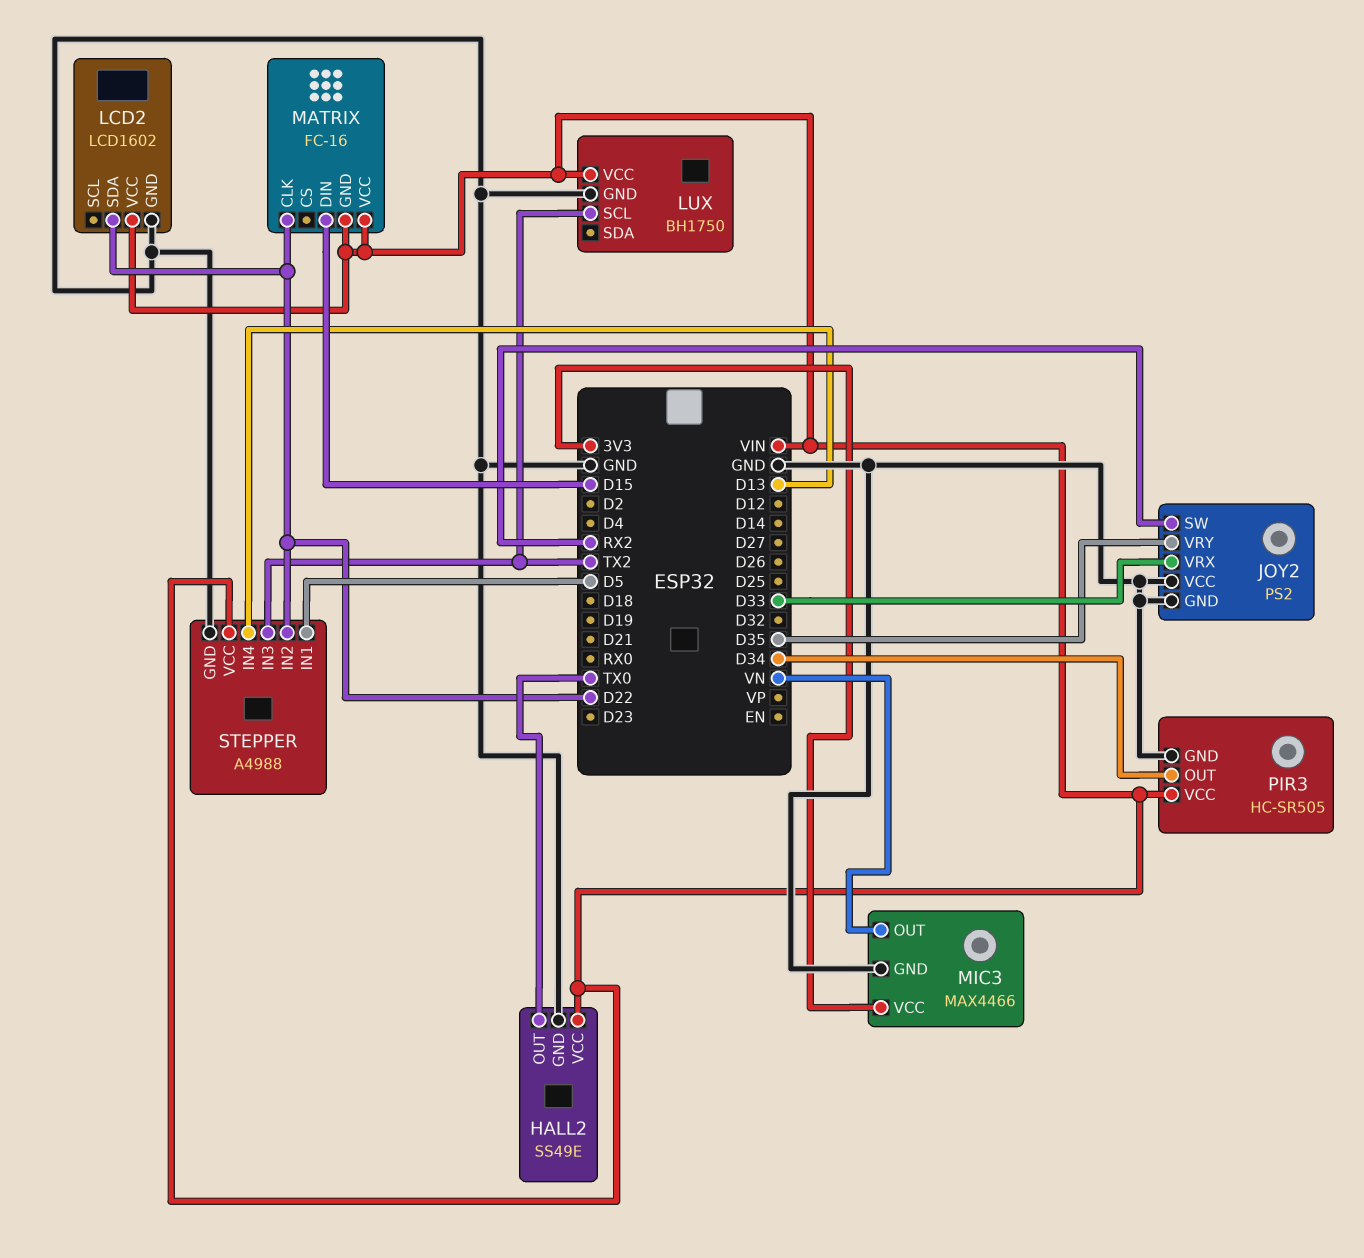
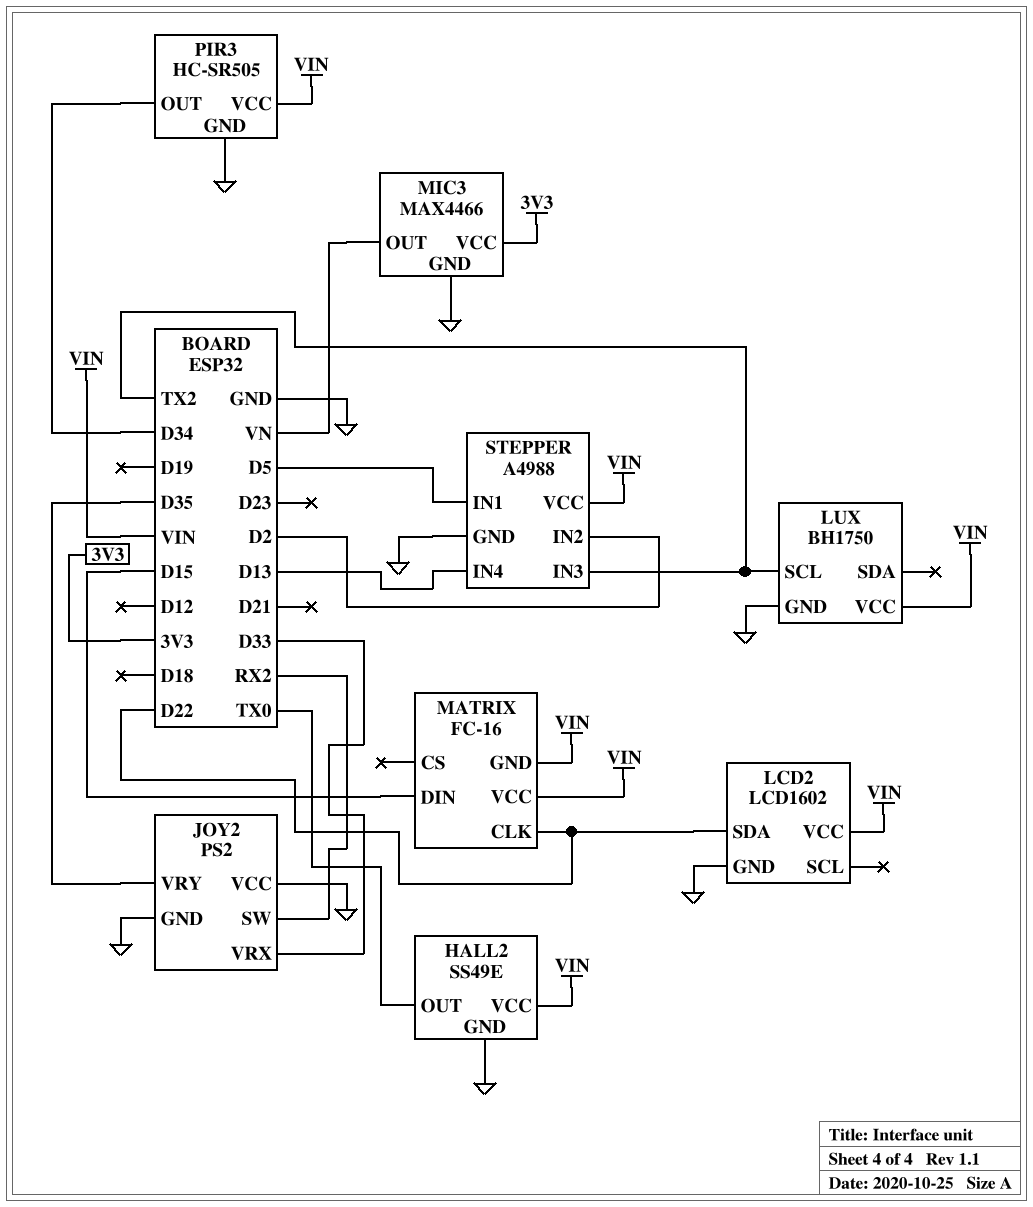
STEPPER pin IN2: D22 -> D2

